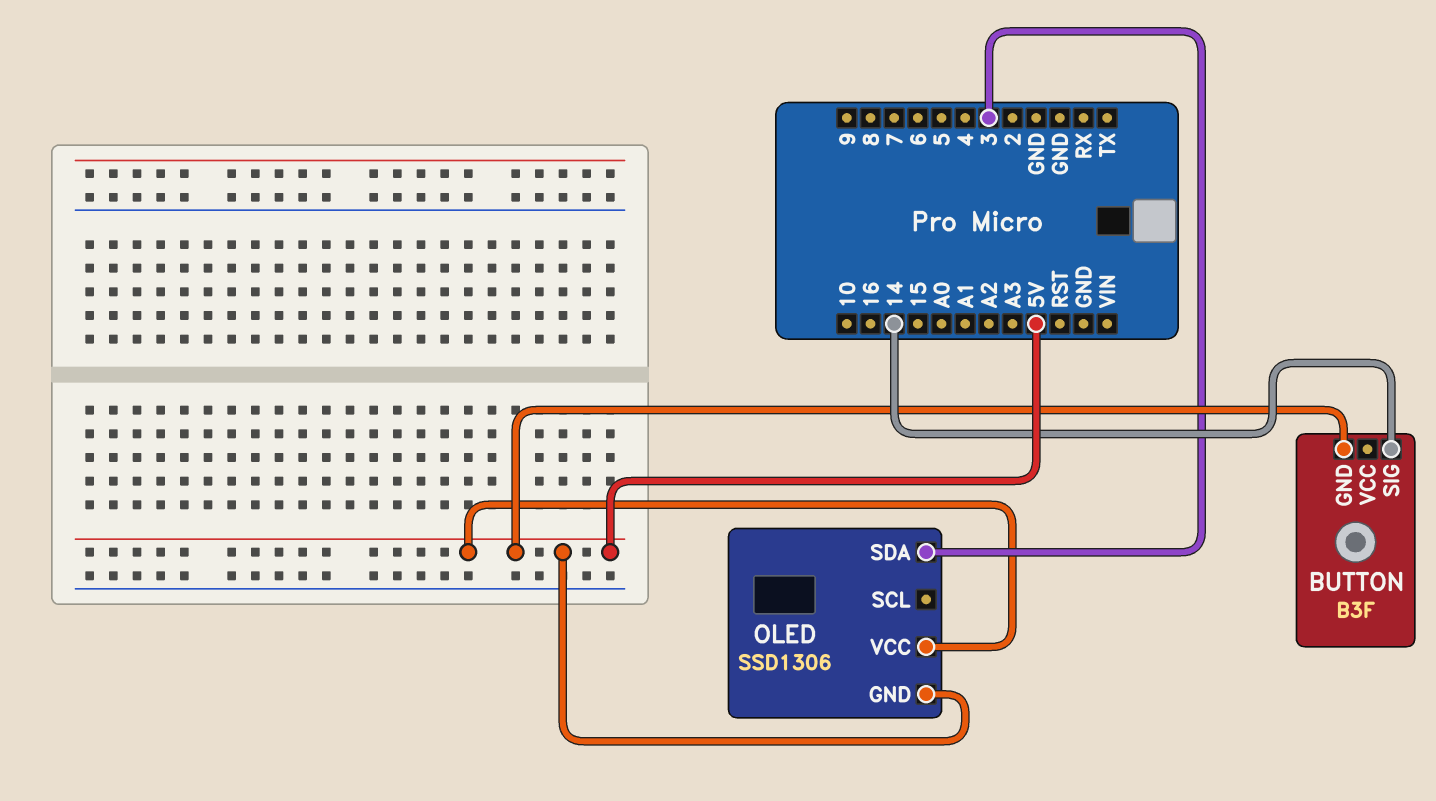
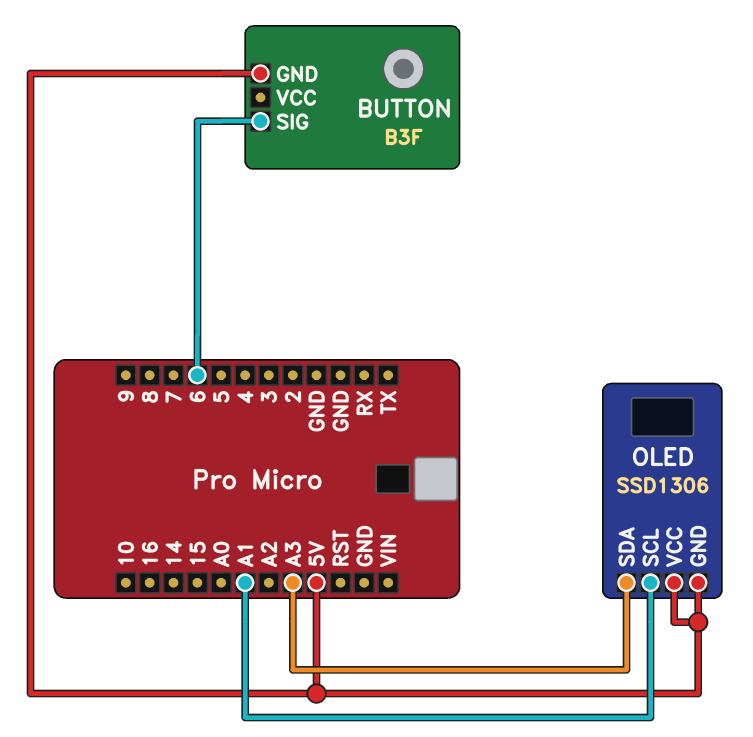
BUTTON pin SIG: 14 -> 6
OLED pin SCL: none -> A1
OLED pin SDA: 3 -> A3

